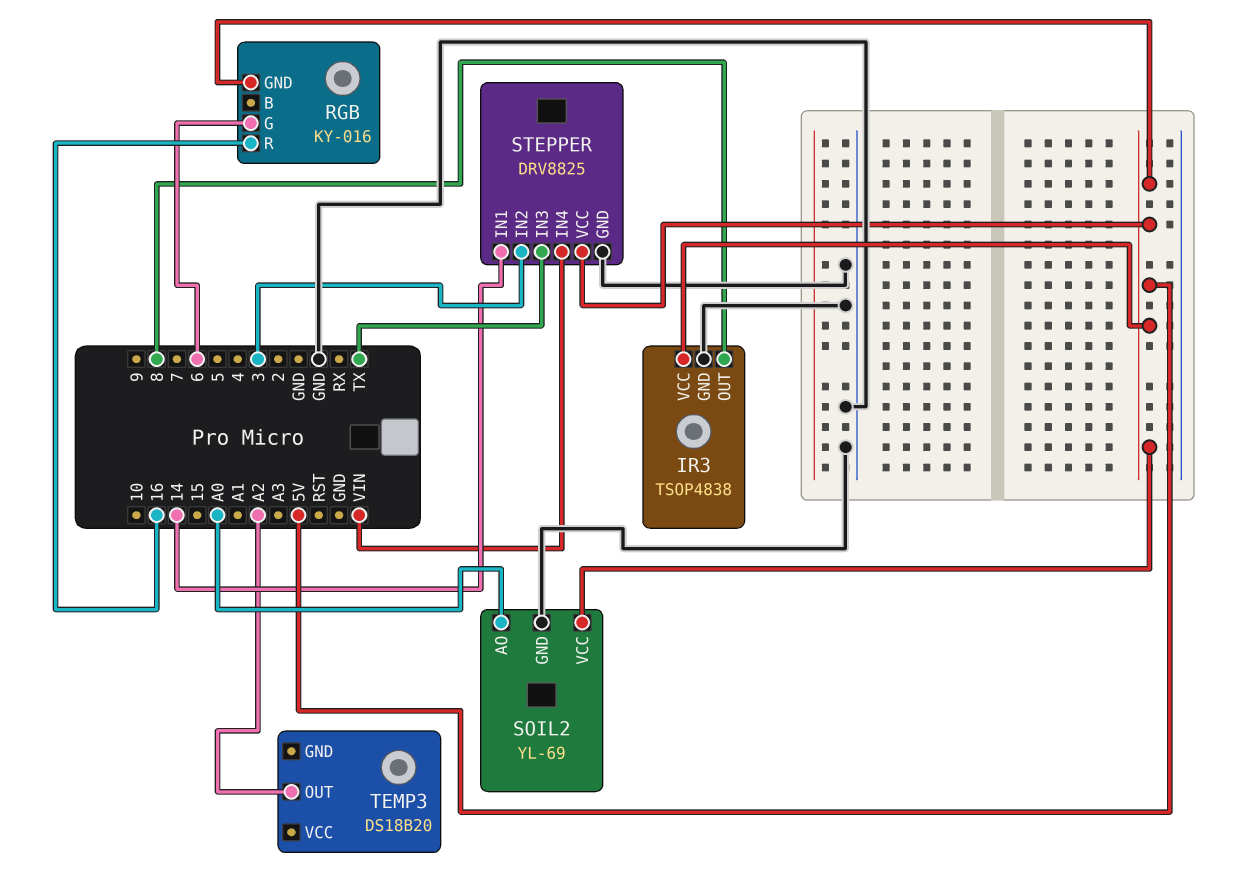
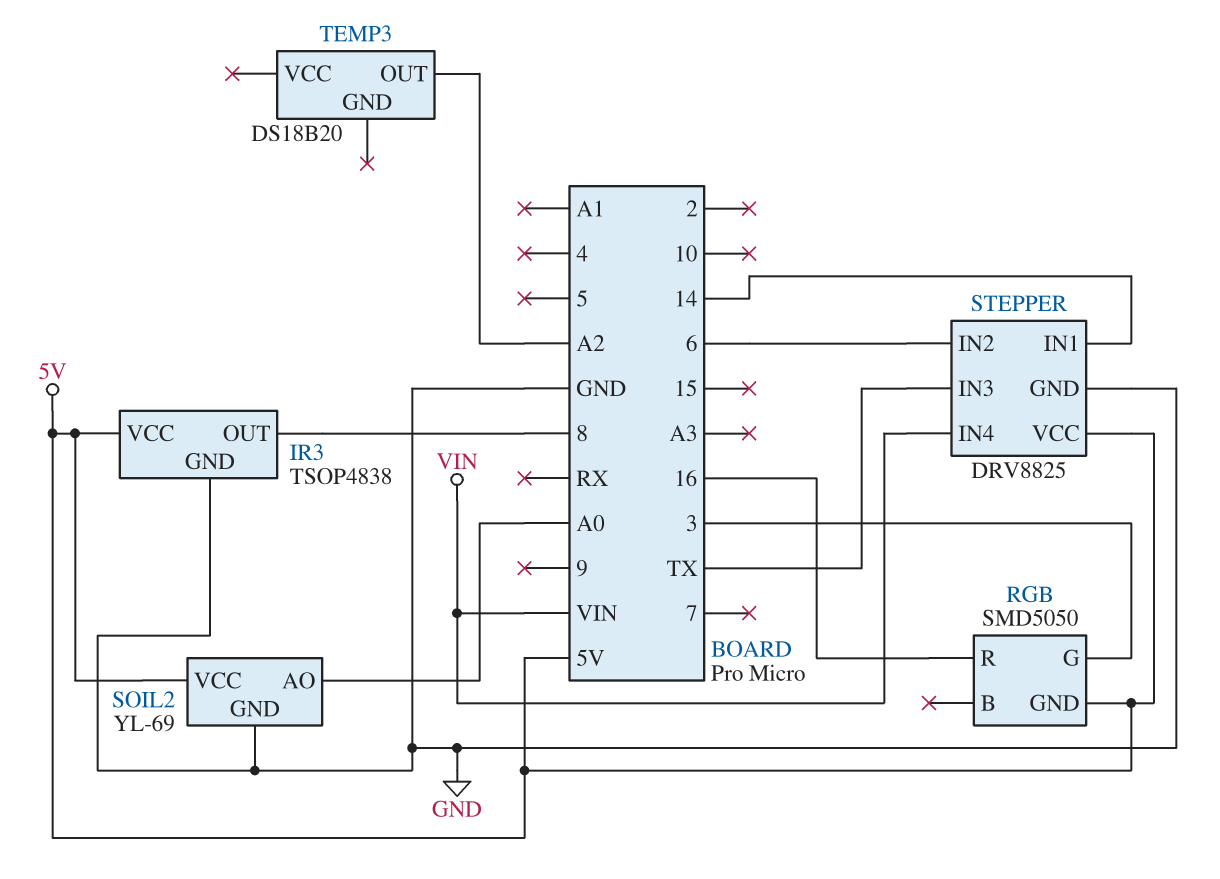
RGB: KY-016 -> SMD5050
RGB pin G: 6 -> 3
STEPPER pin IN2: 3 -> 6

